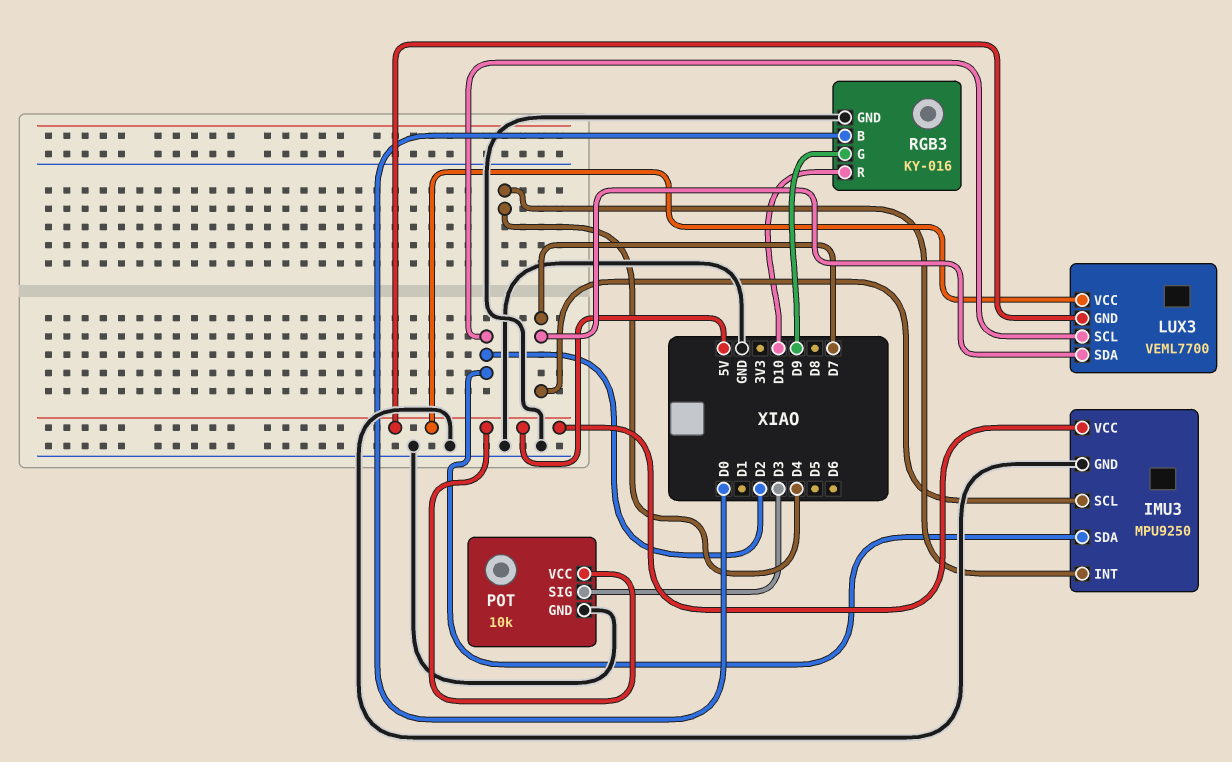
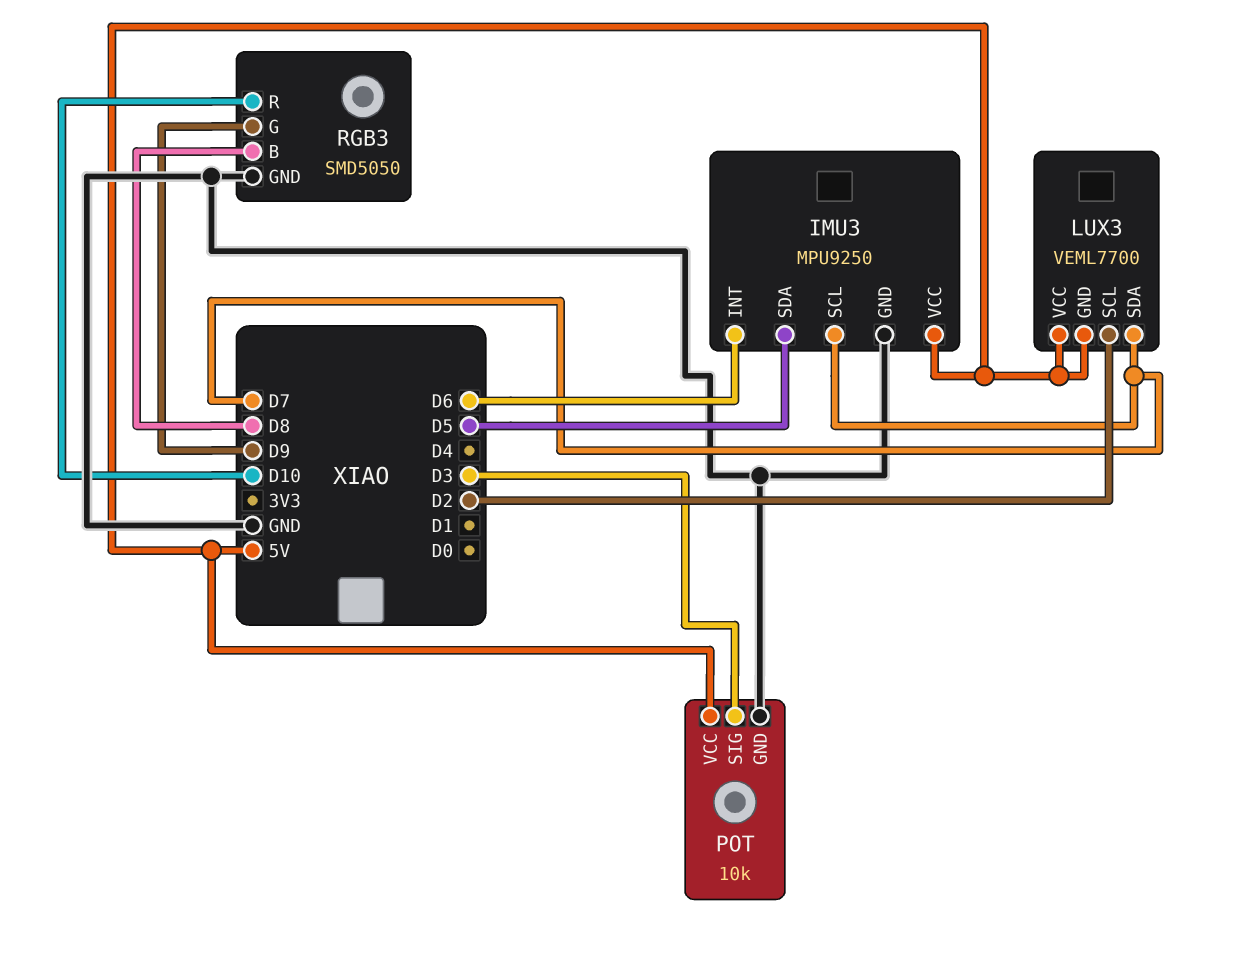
IMU3 pin INT: D4 -> D6
IMU3 pin SDA: D2 -> D5
RGB3: KY-016 -> SMD5050
RGB3 pin B: D0 -> D8

